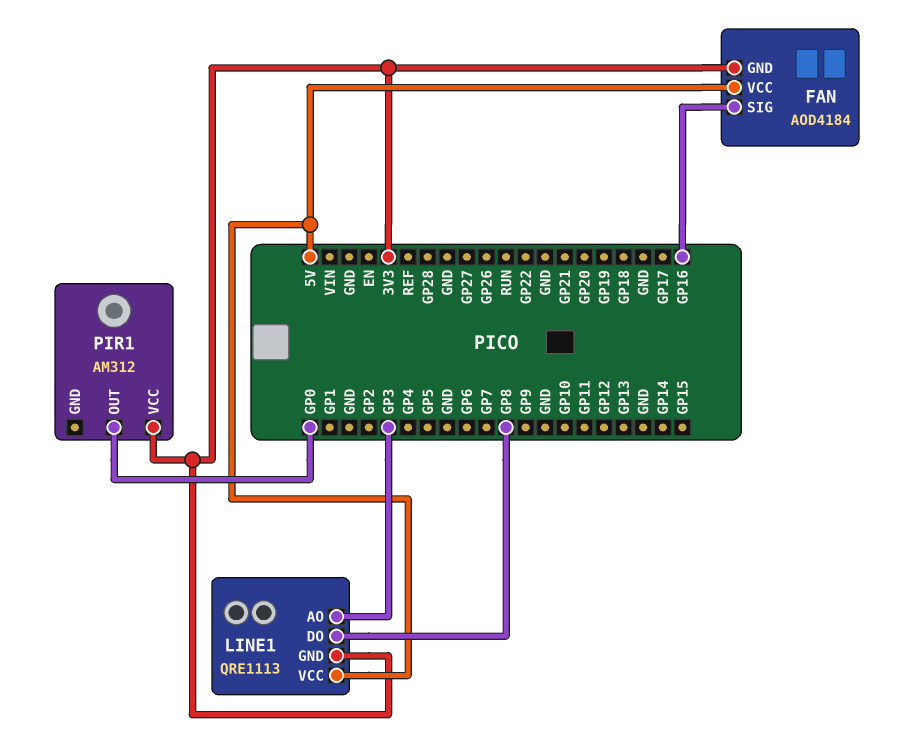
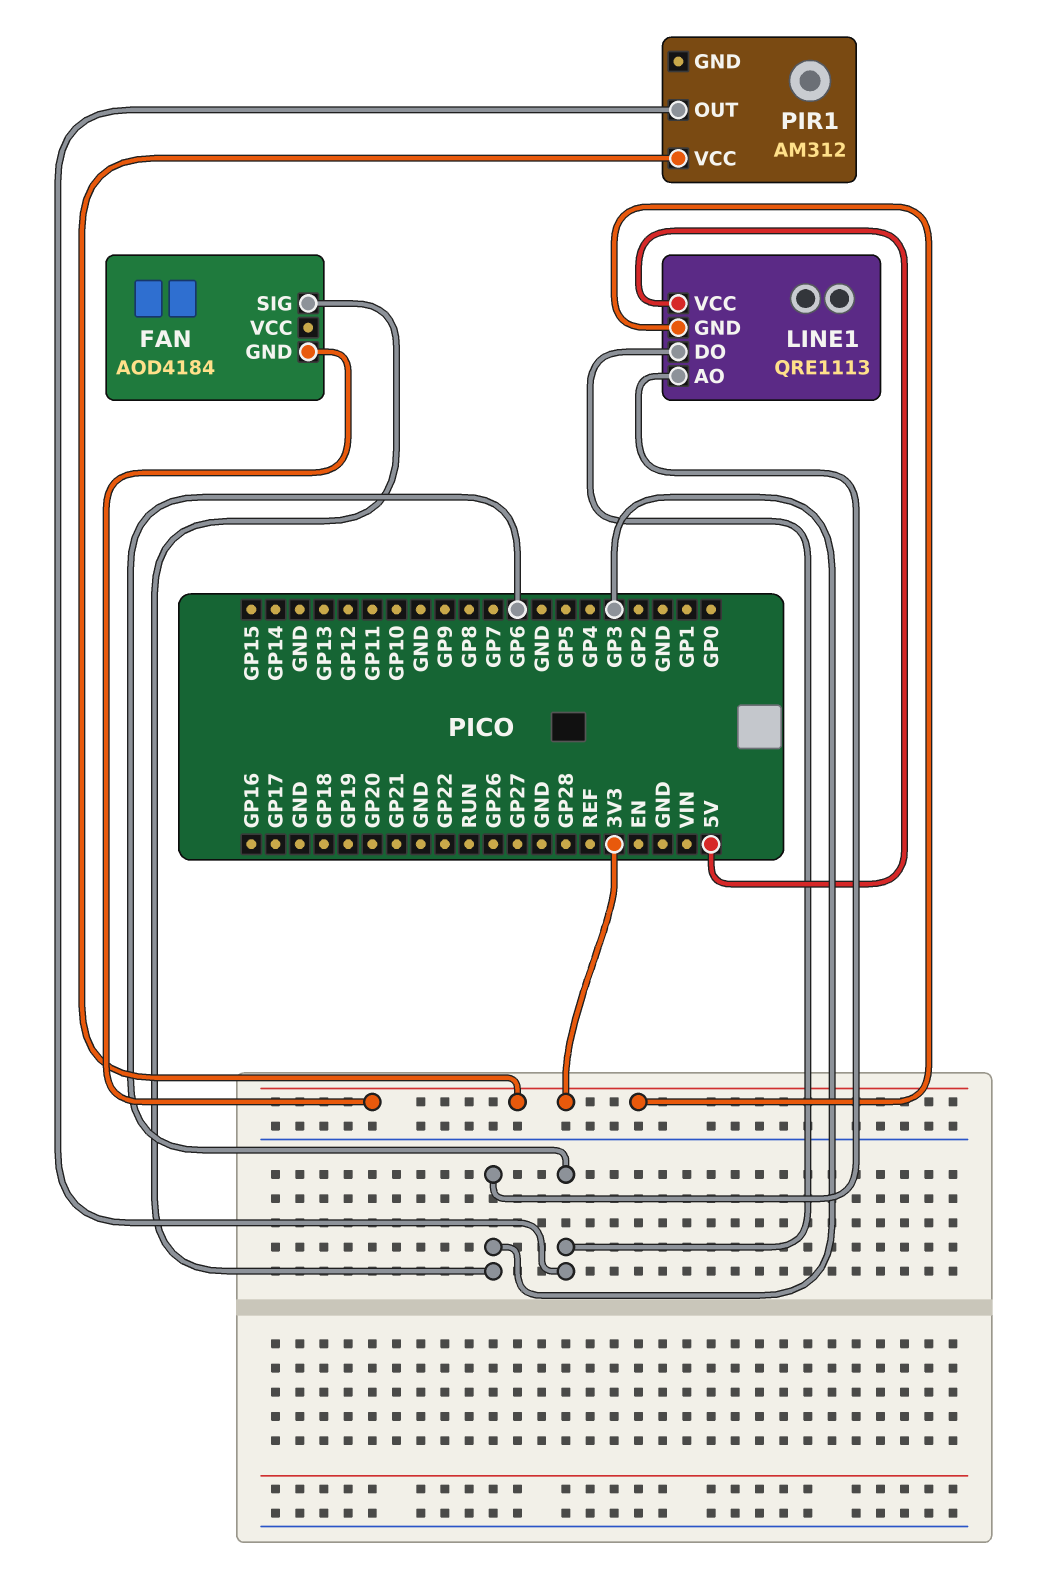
FAN pin SIG: GP16 -> GP3
FAN pin VCC: 5V -> none
LINE1 pin DO: GP8 -> GP6
PIR1 pin OUT: GP0 -> GP6

